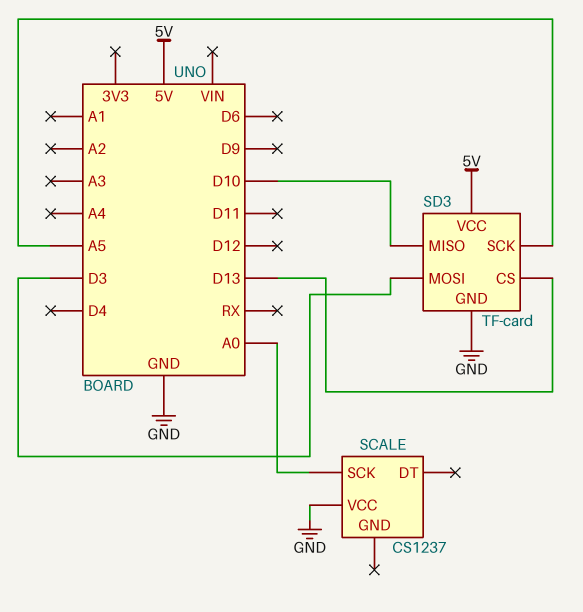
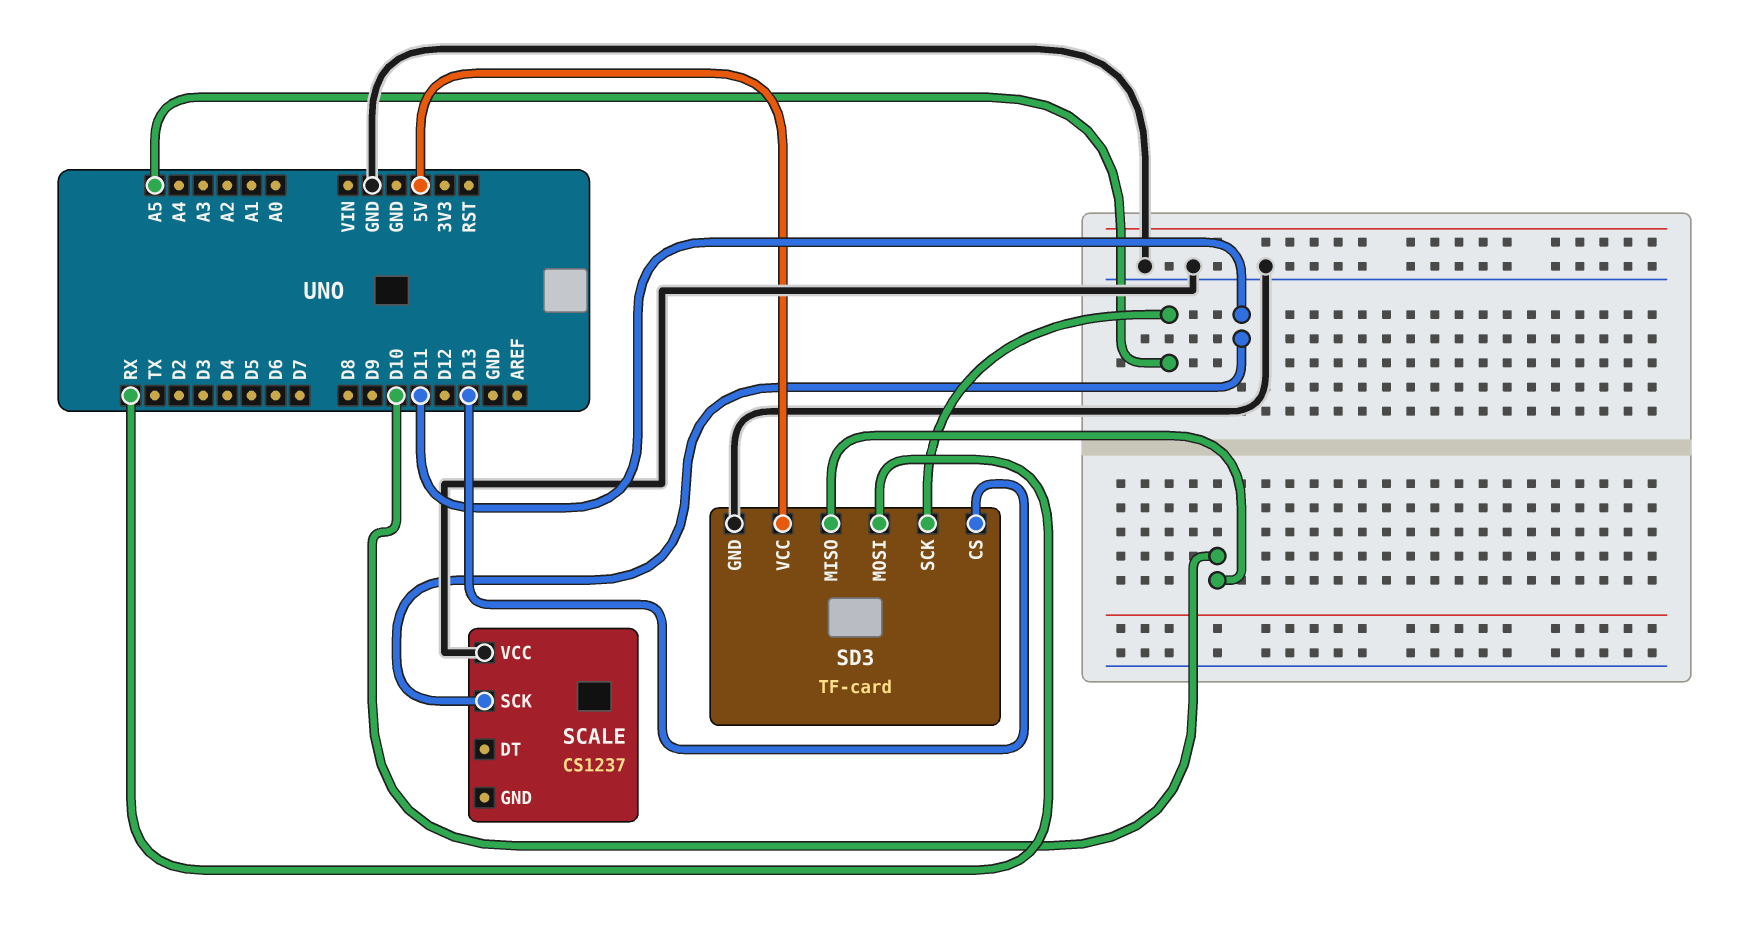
SCALE pin SCK: A0 -> D11
SD3 pin MOSI: D3 -> RX

